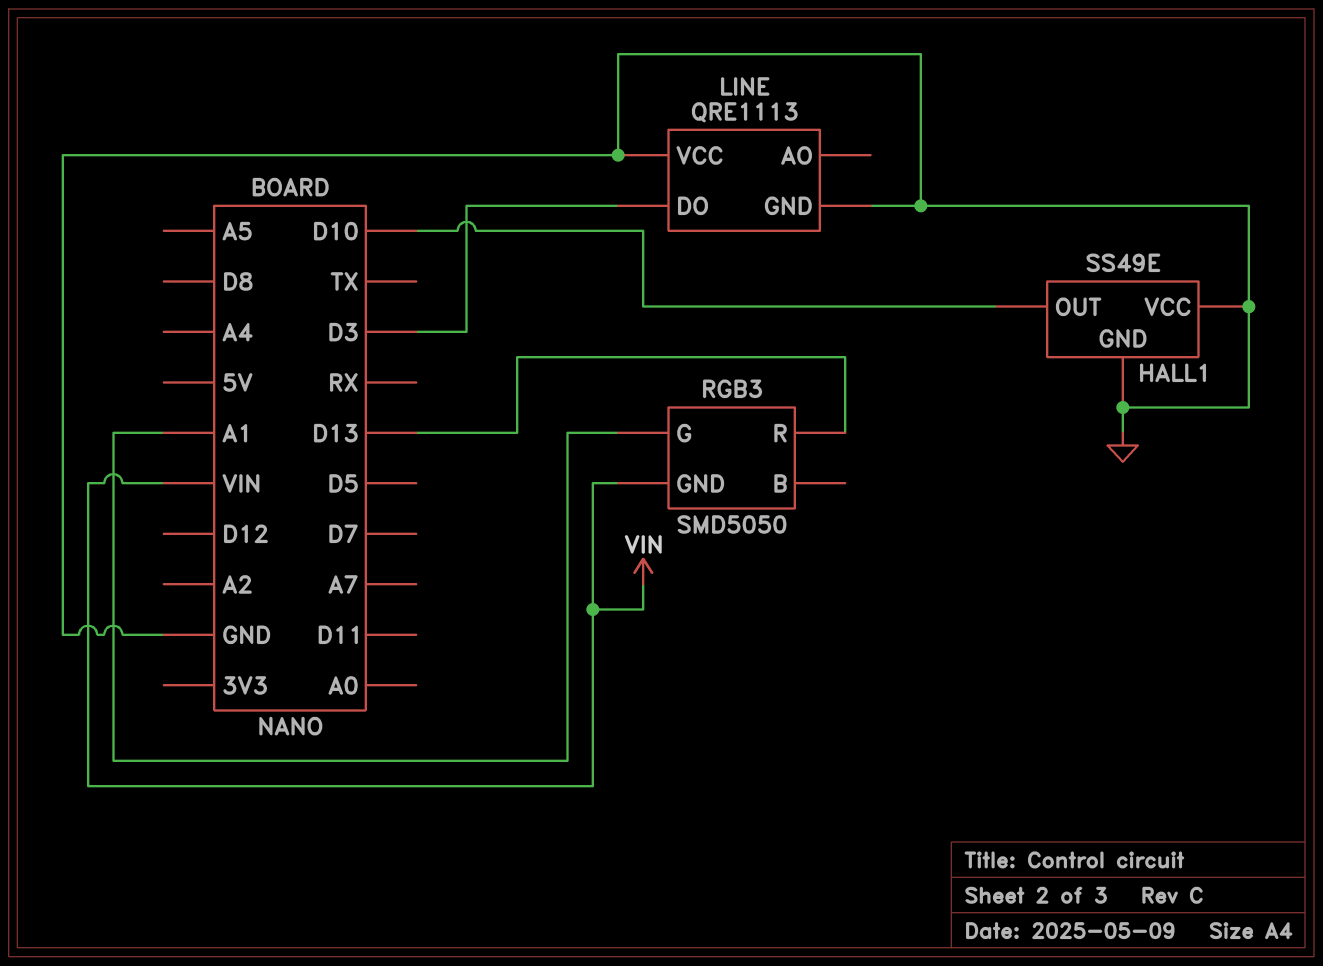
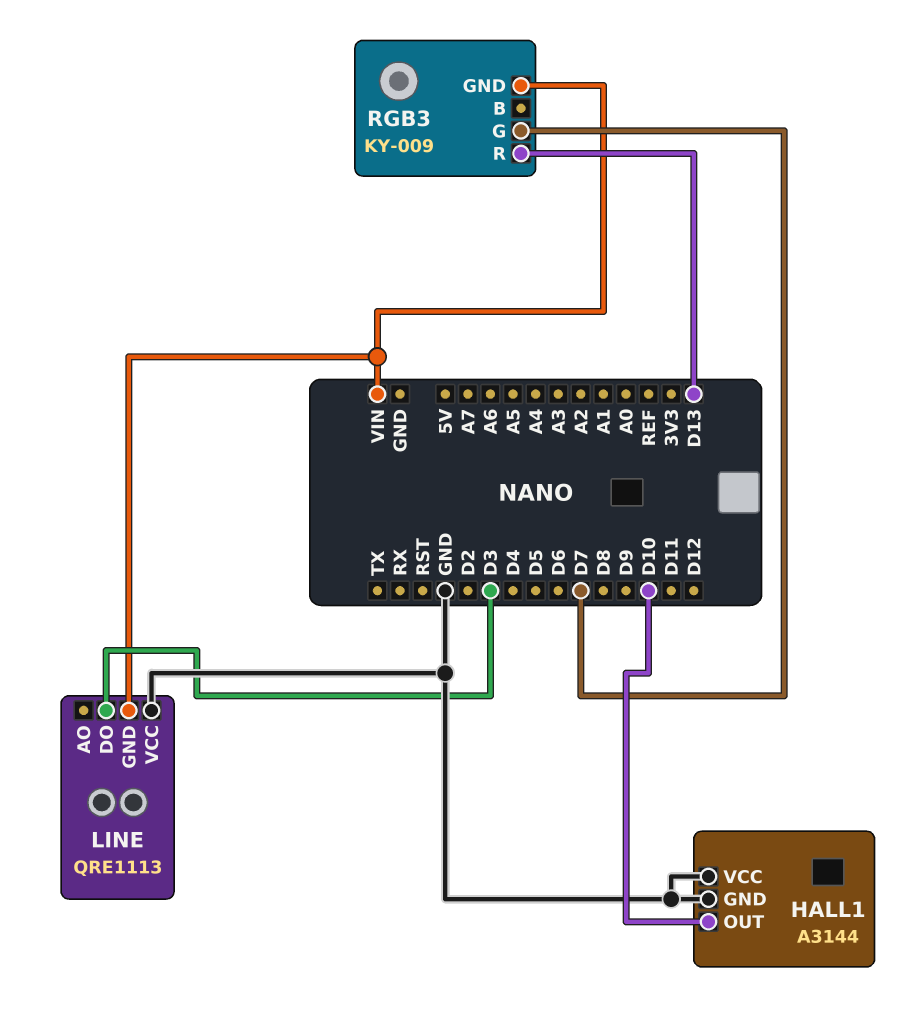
HALL1: SS49E -> A3144
LINE pin GND: GND -> VIN
RGB3: SMD5050 -> KY-009
RGB3 pin G: A1 -> D7

